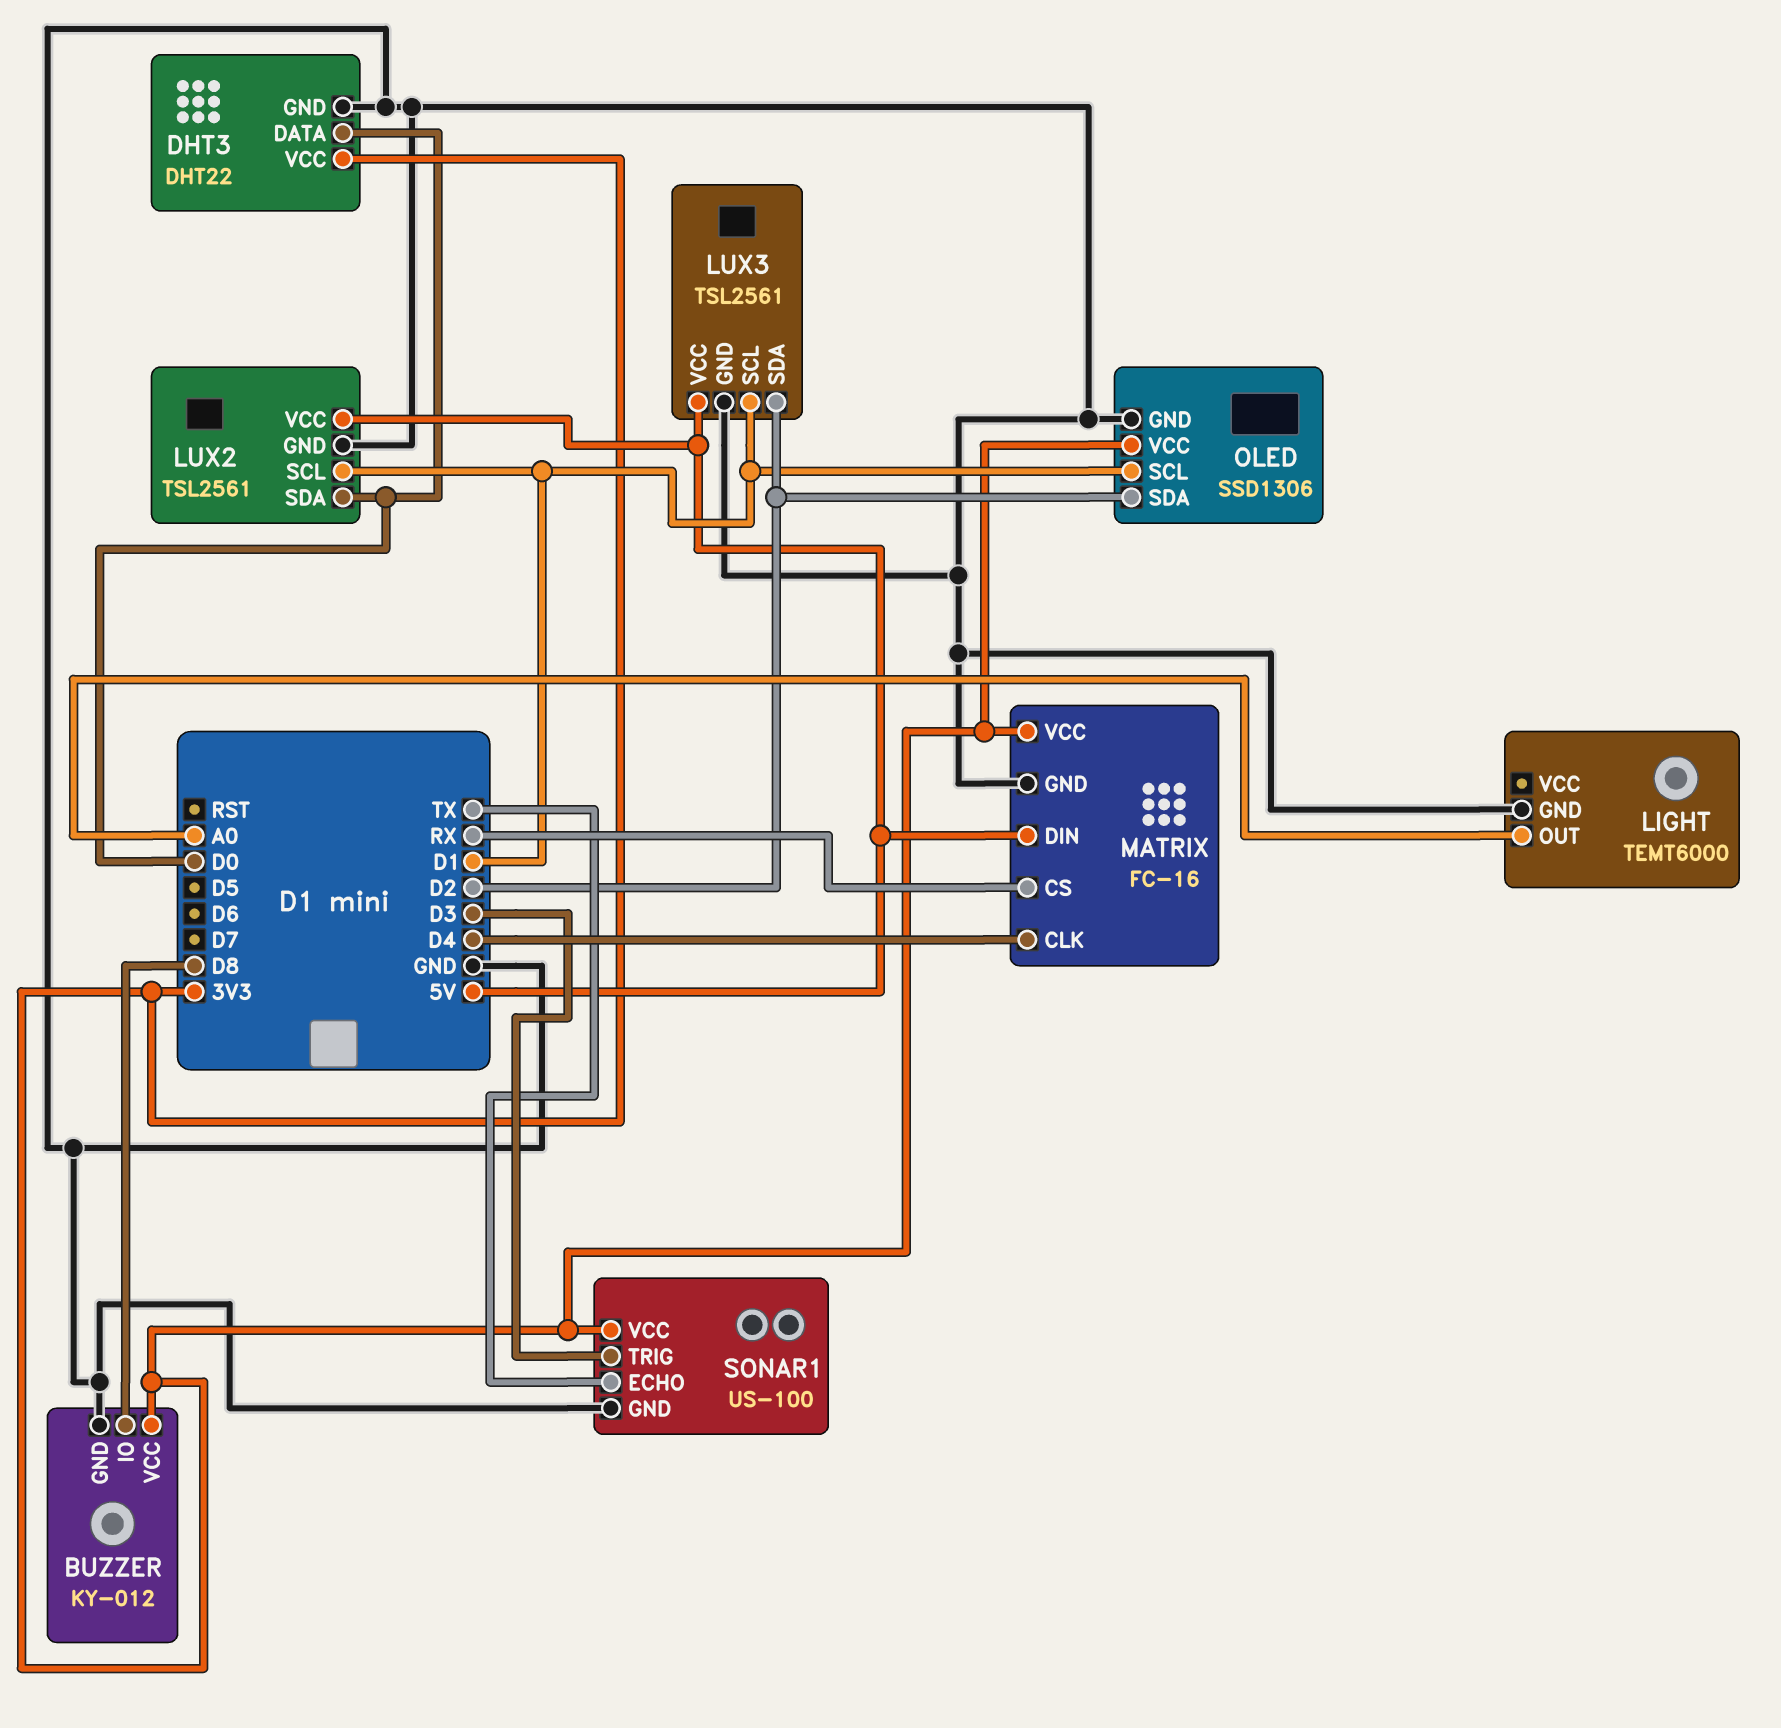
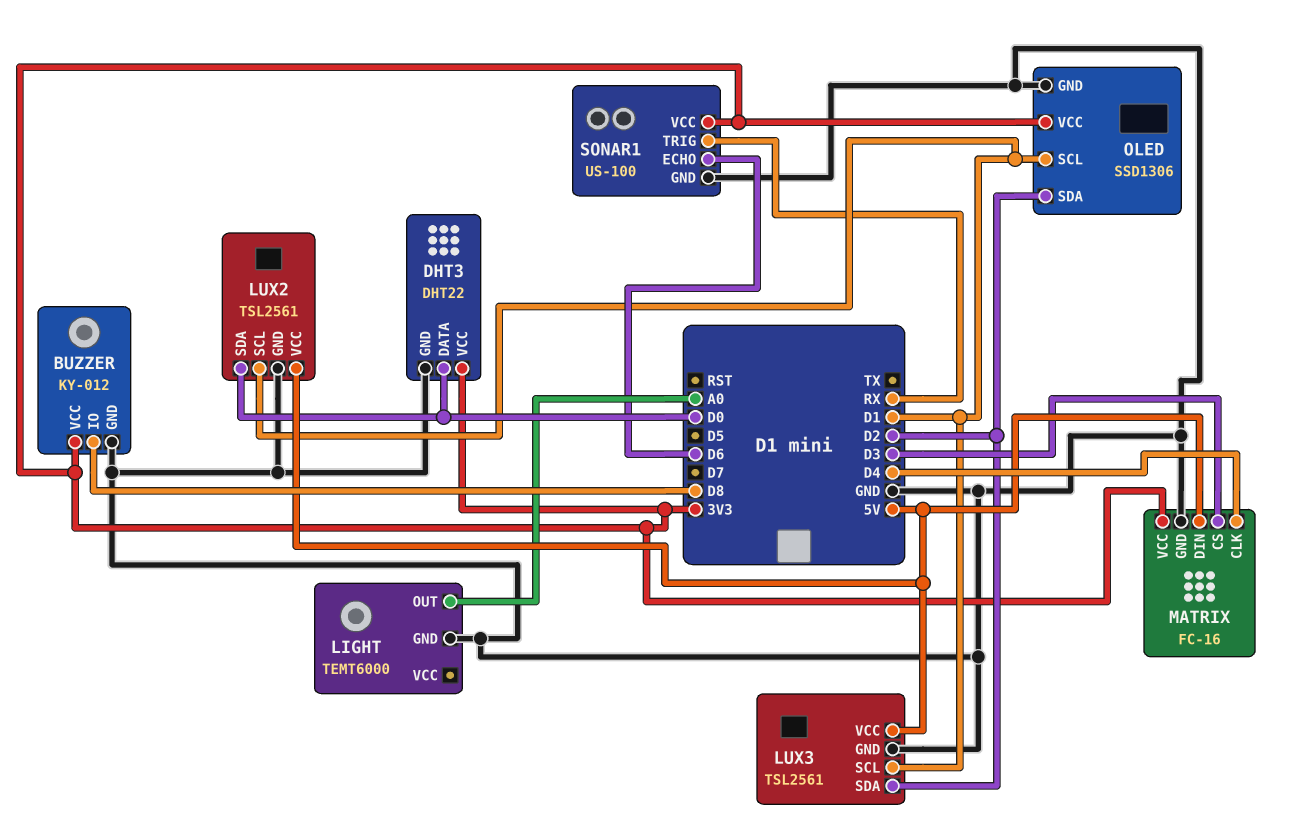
MATRIX pin CS: RX -> D3
SONAR1 pin ECHO: TX -> D6
SONAR1 pin TRIG: D3 -> RX

